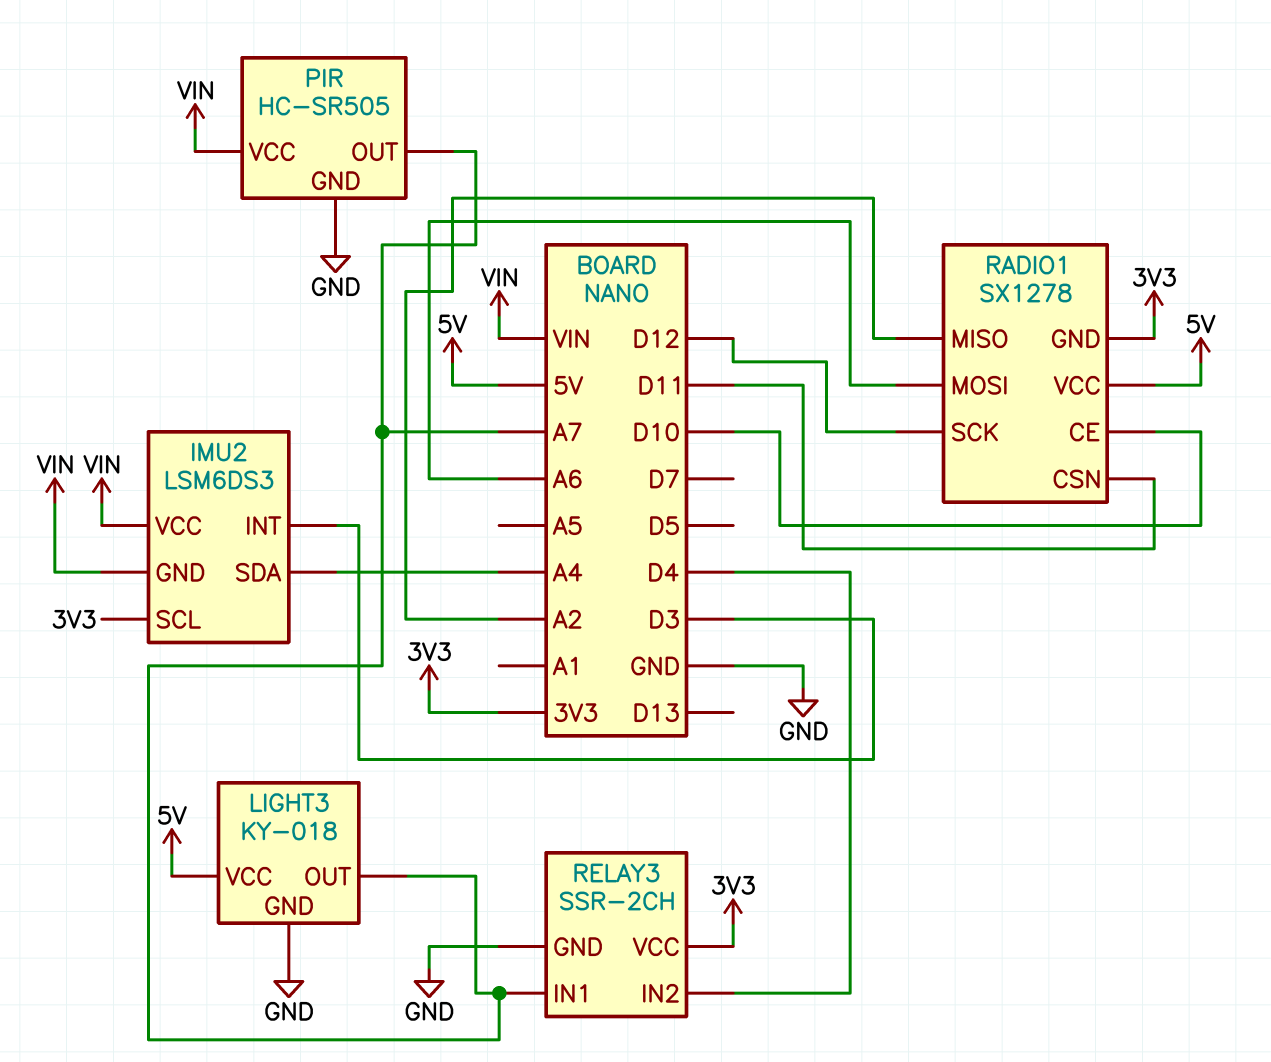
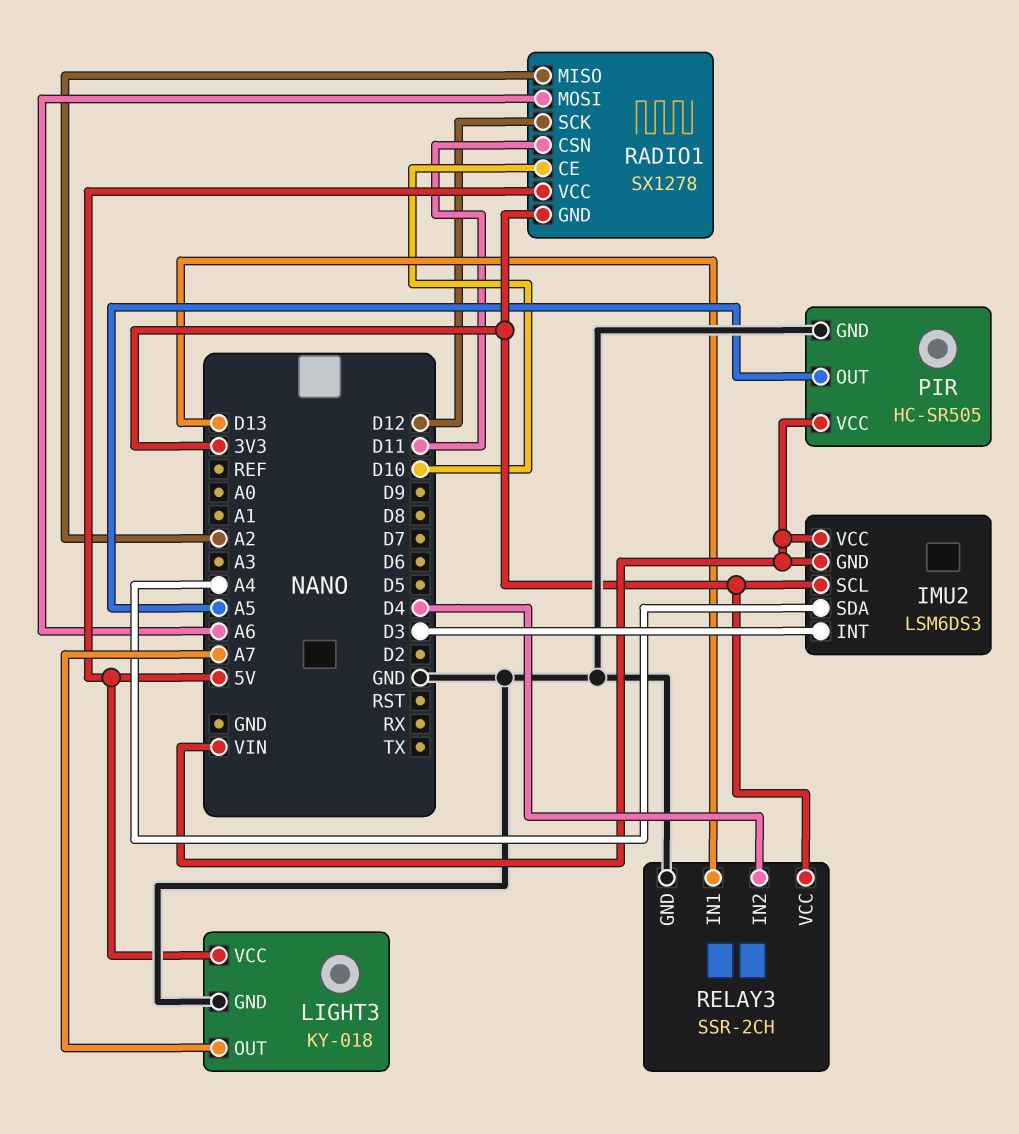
PIR pin OUT: A7 -> A5
RELAY3 pin IN1: A7 -> D13

